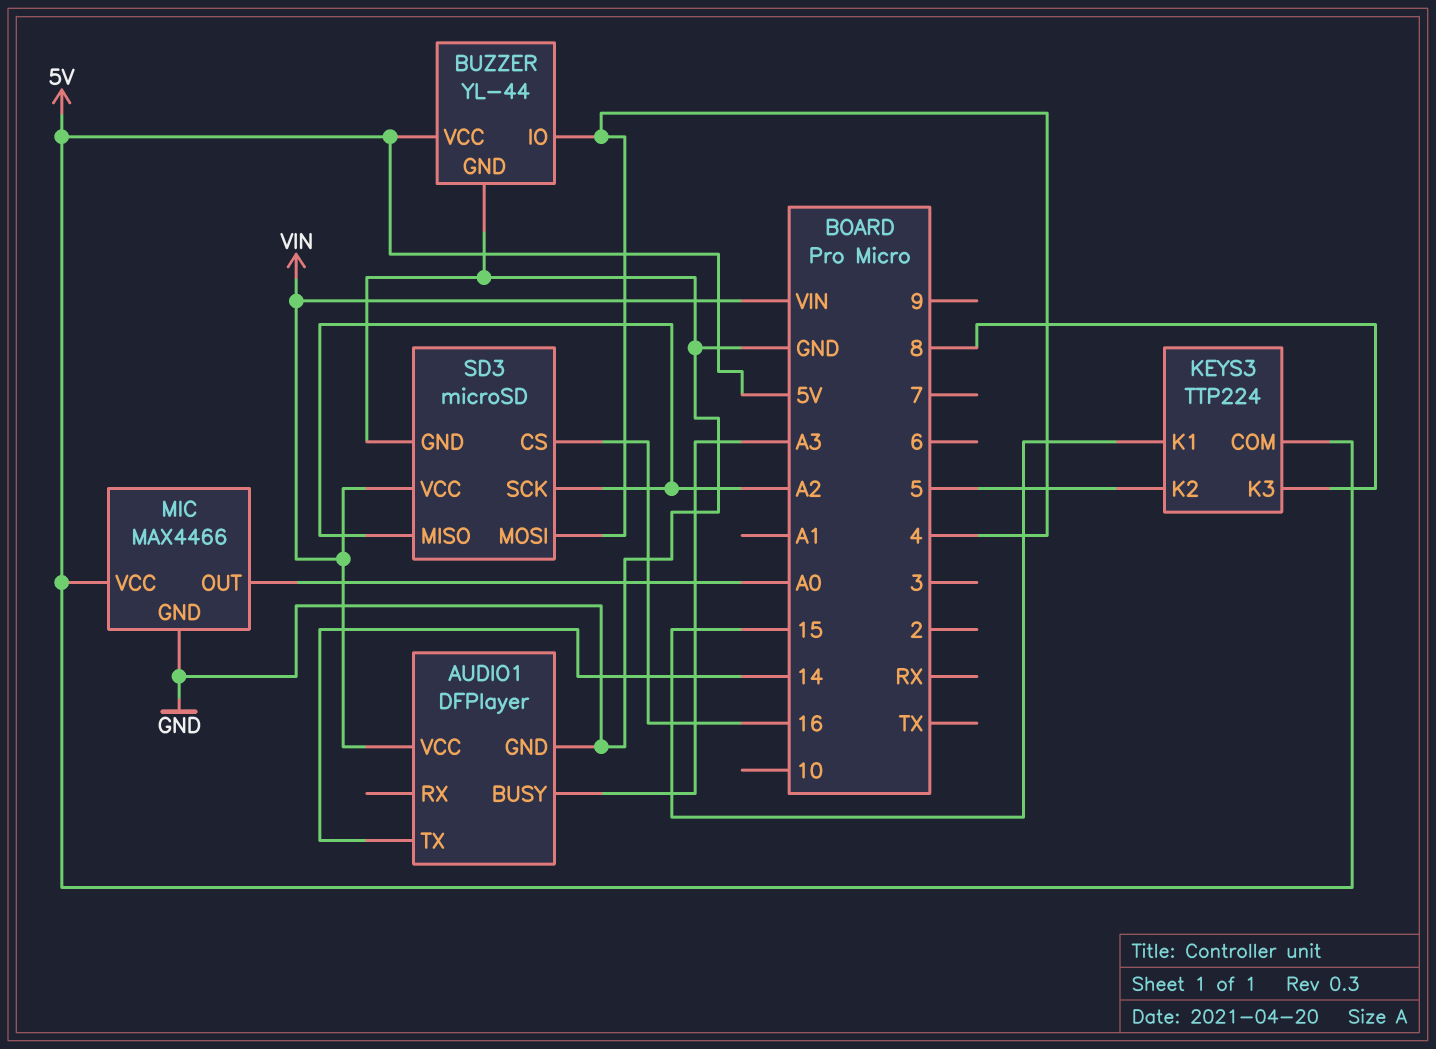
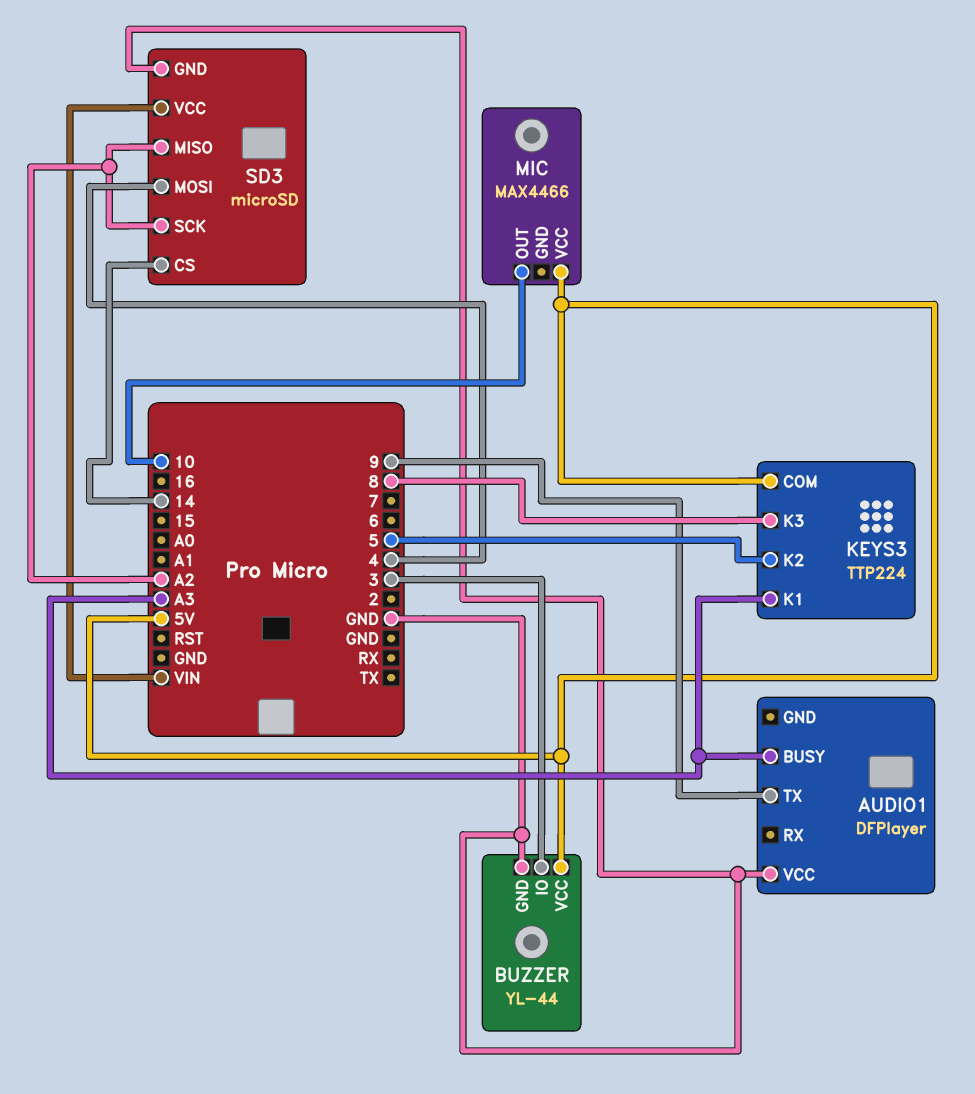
AUDIO1 pin GND: GND -> none
AUDIO1 pin TX: 14 -> 9
AUDIO1 pin VCC: VIN -> GND
BUZZER pin IO: 4 -> 3
KEYS3 pin K1: 15 -> A3
MIC pin GND: GND -> none
MIC pin OUT: A0 -> 10
SD3 pin CS: 16 -> 14

